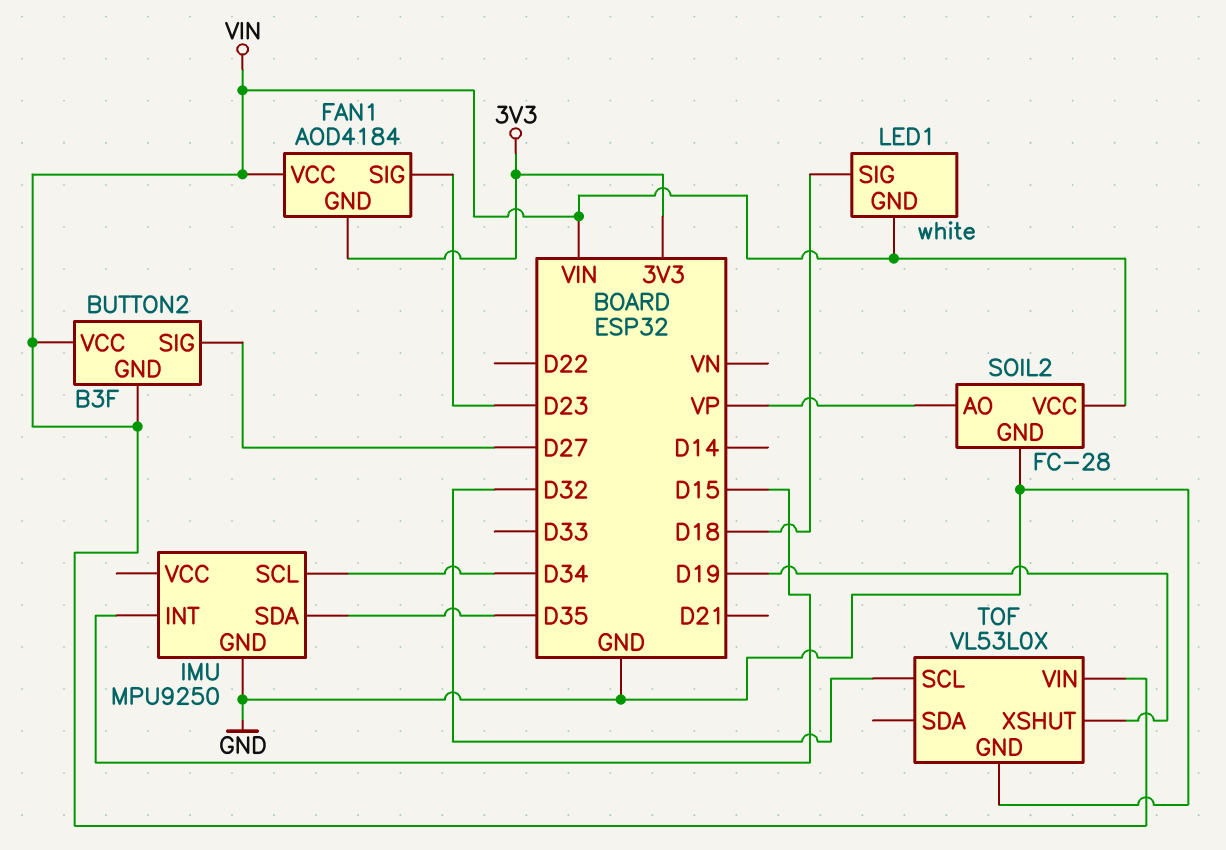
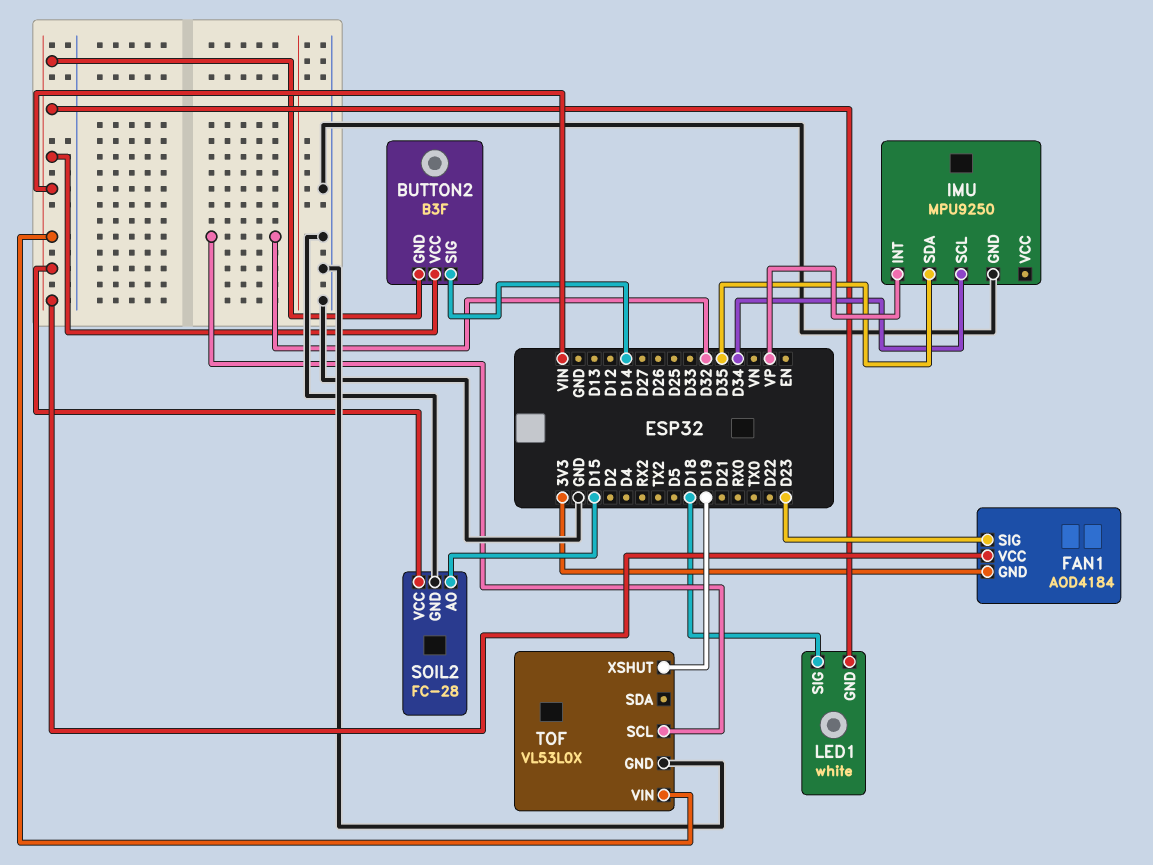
BUTTON2 pin SIG: D27 -> D14
IMU pin INT: D15 -> VP
SOIL2 pin AO: VP -> D15

